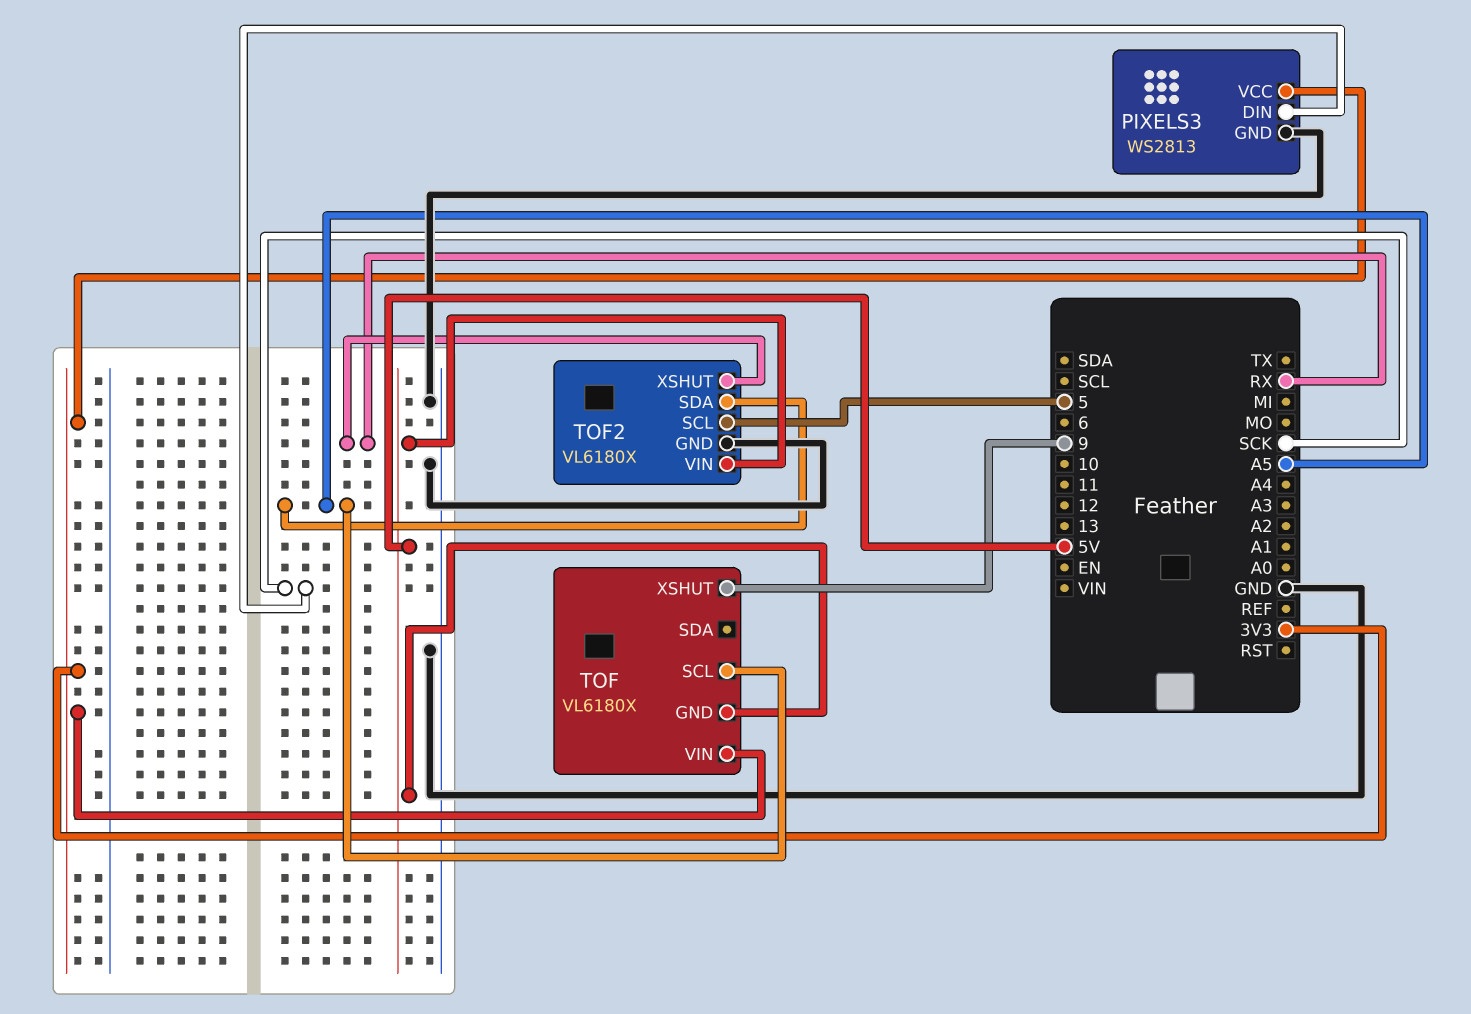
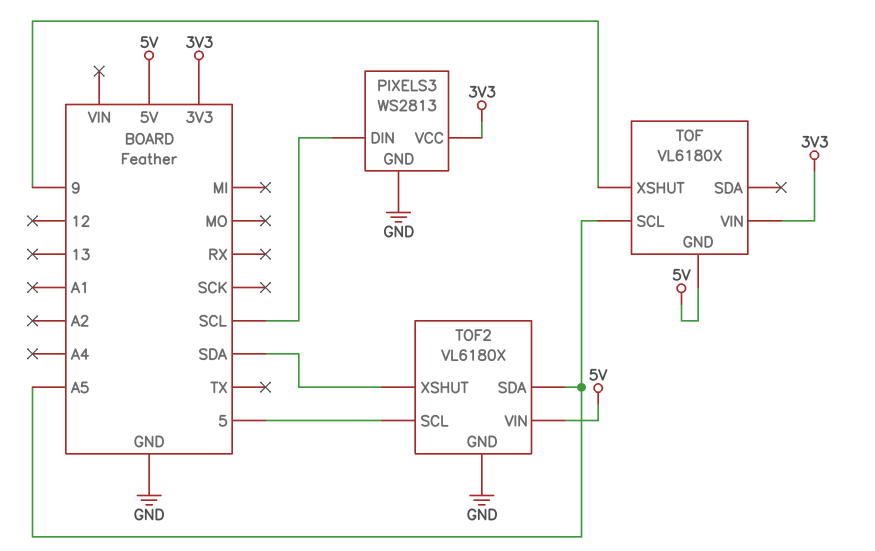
PIXELS3 pin DIN: SCK -> SCL
TOF2 pin XSHUT: RX -> SDA

